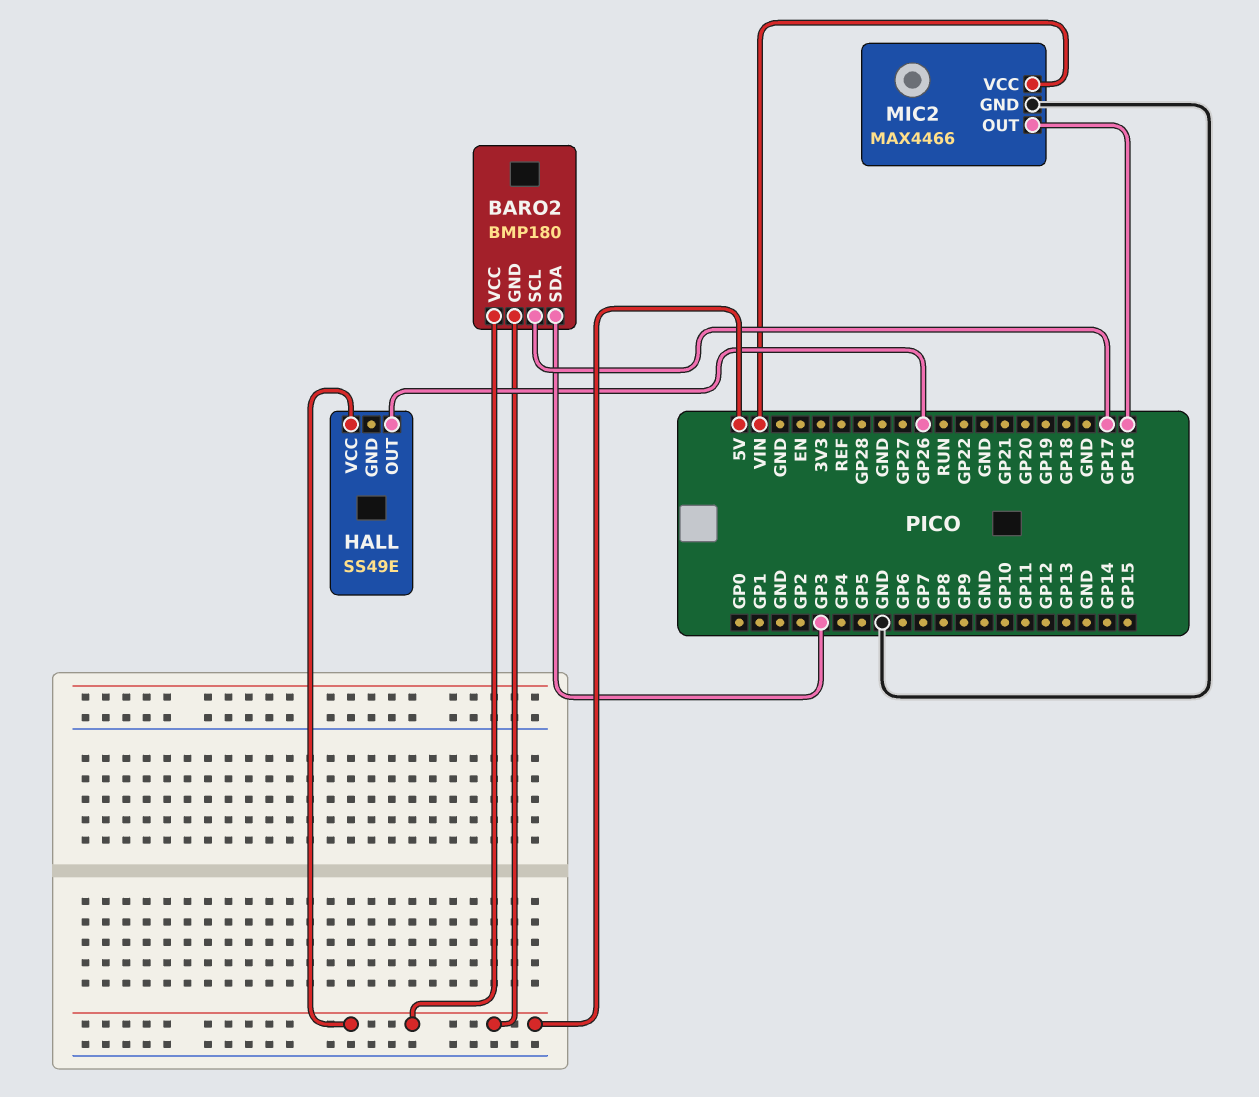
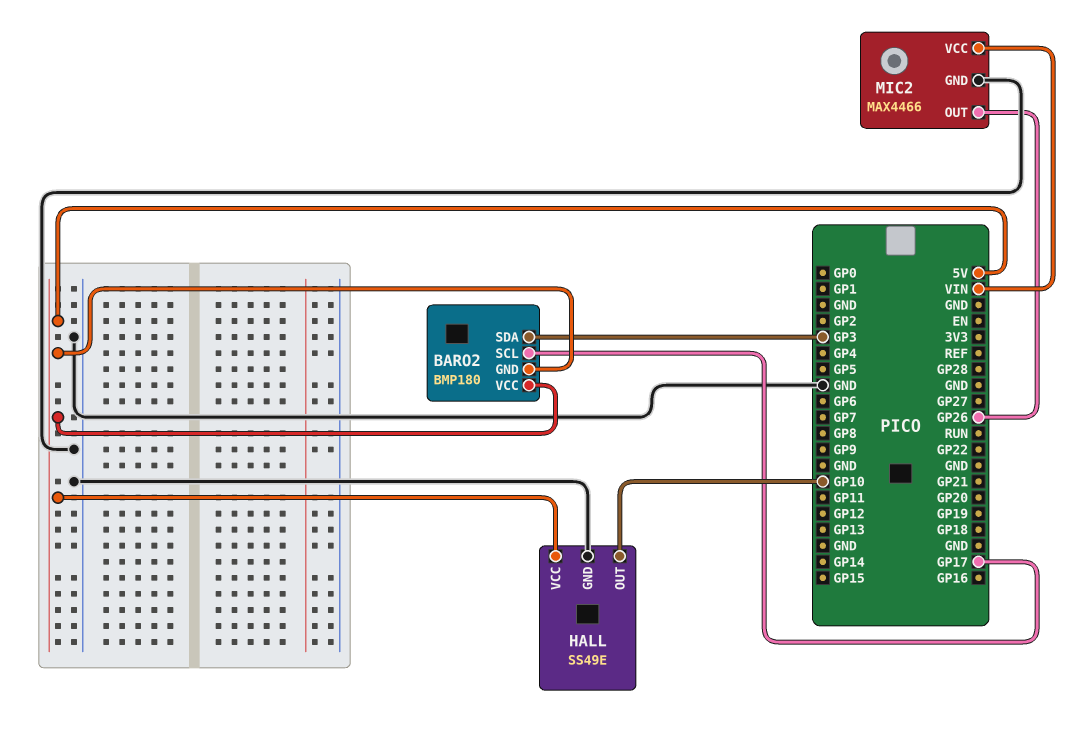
HALL pin GND: none -> GND
HALL pin OUT: GP26 -> GP10
MIC2 pin OUT: GP16 -> GP26

